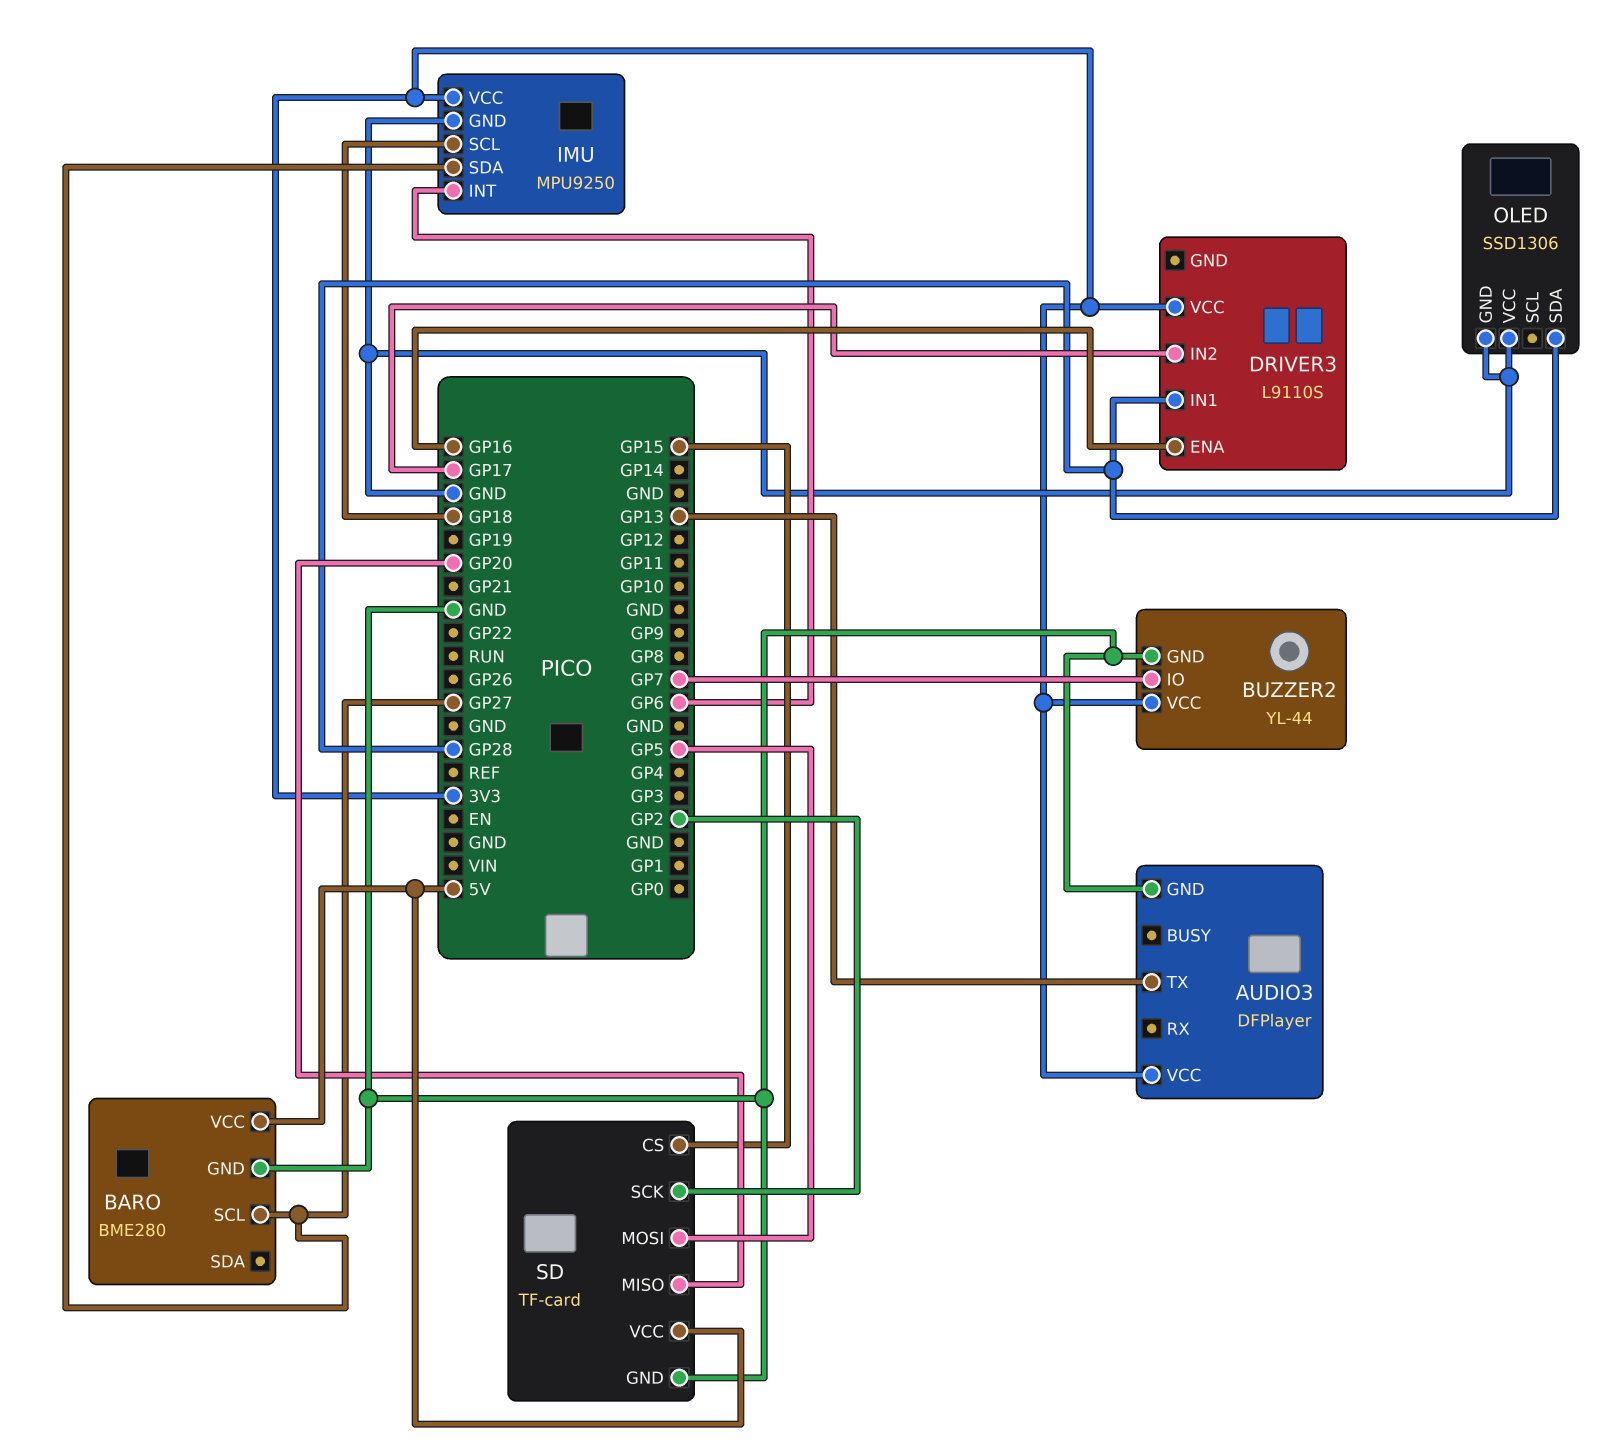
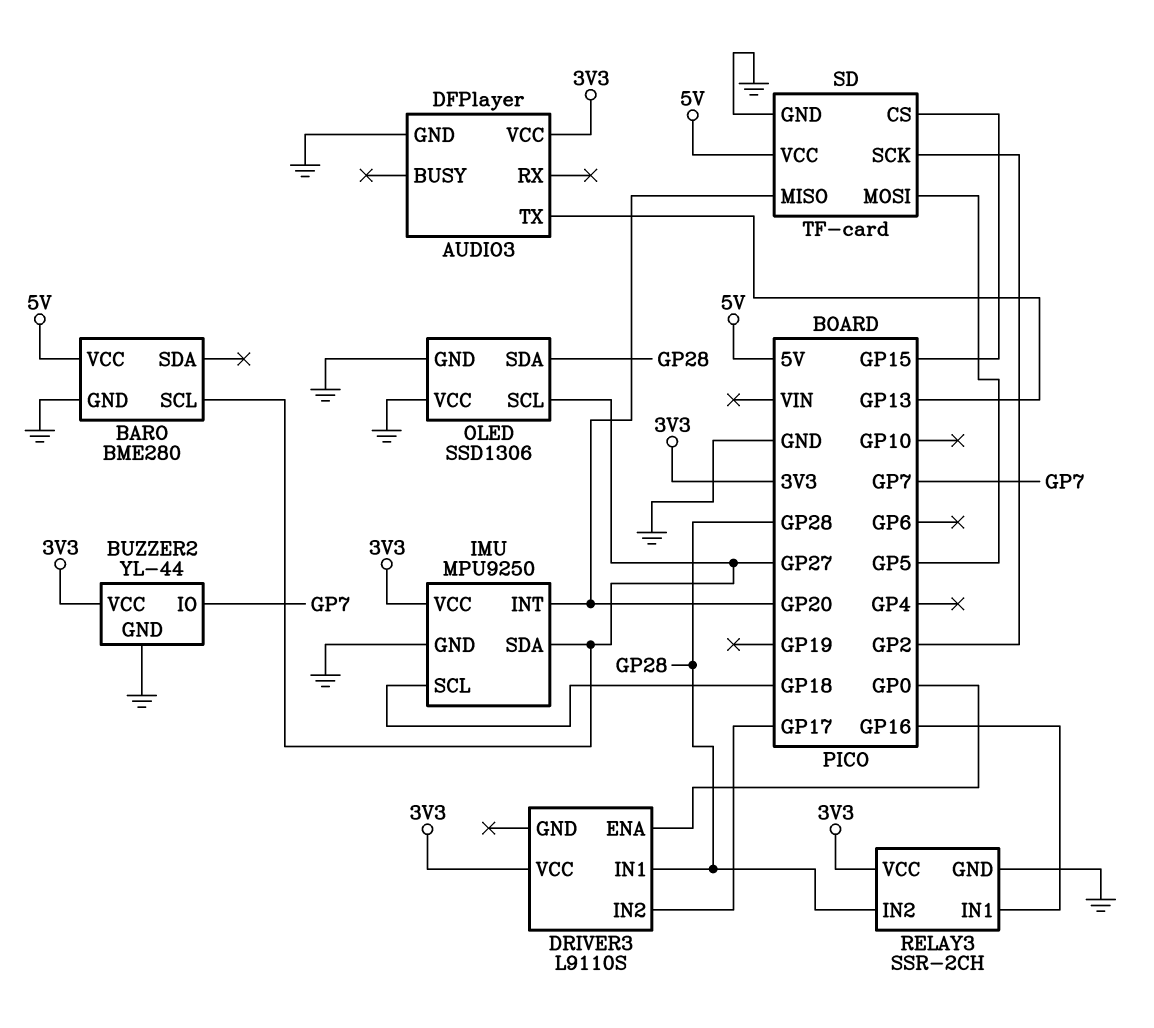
DRIVER3 pin ENA: GP16 -> GP0
IMU pin INT: GP6 -> GP20
OLED pin SCL: none -> GP27
RELAY3: none -> SSR-2CH
RELAY3 pin GND: none -> GND
RELAY3 pin IN1: none -> GP16
RELAY3 pin IN2: none -> GP28
RELAY3 pin VCC: none -> 3V3

